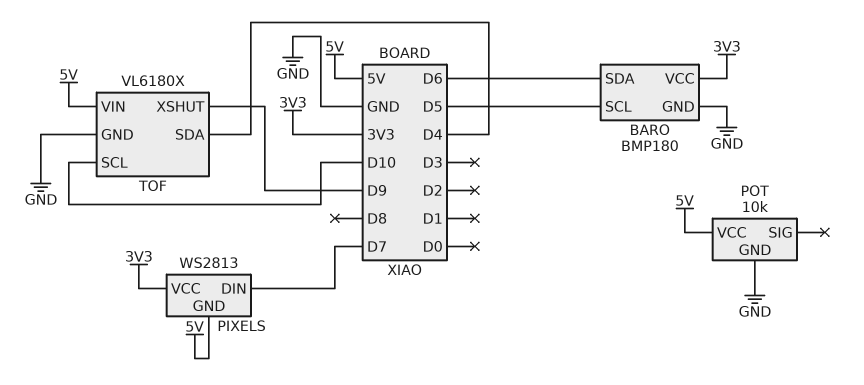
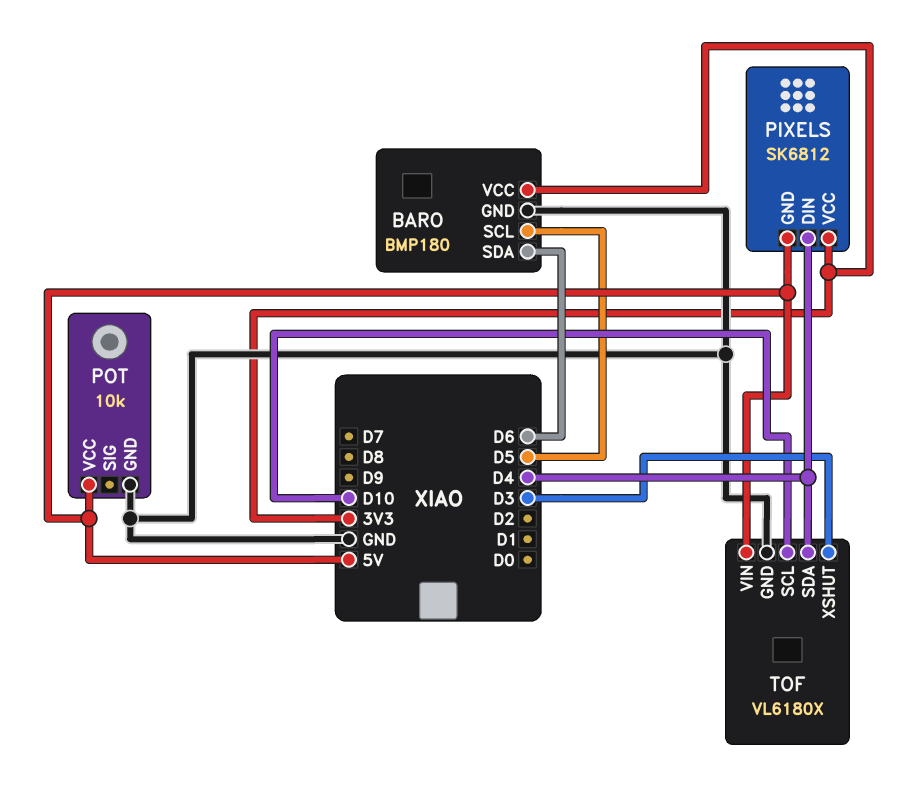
PIXELS: WS2813 -> SK6812
PIXELS pin DIN: D7 -> D4
TOF pin XSHUT: D9 -> D3

